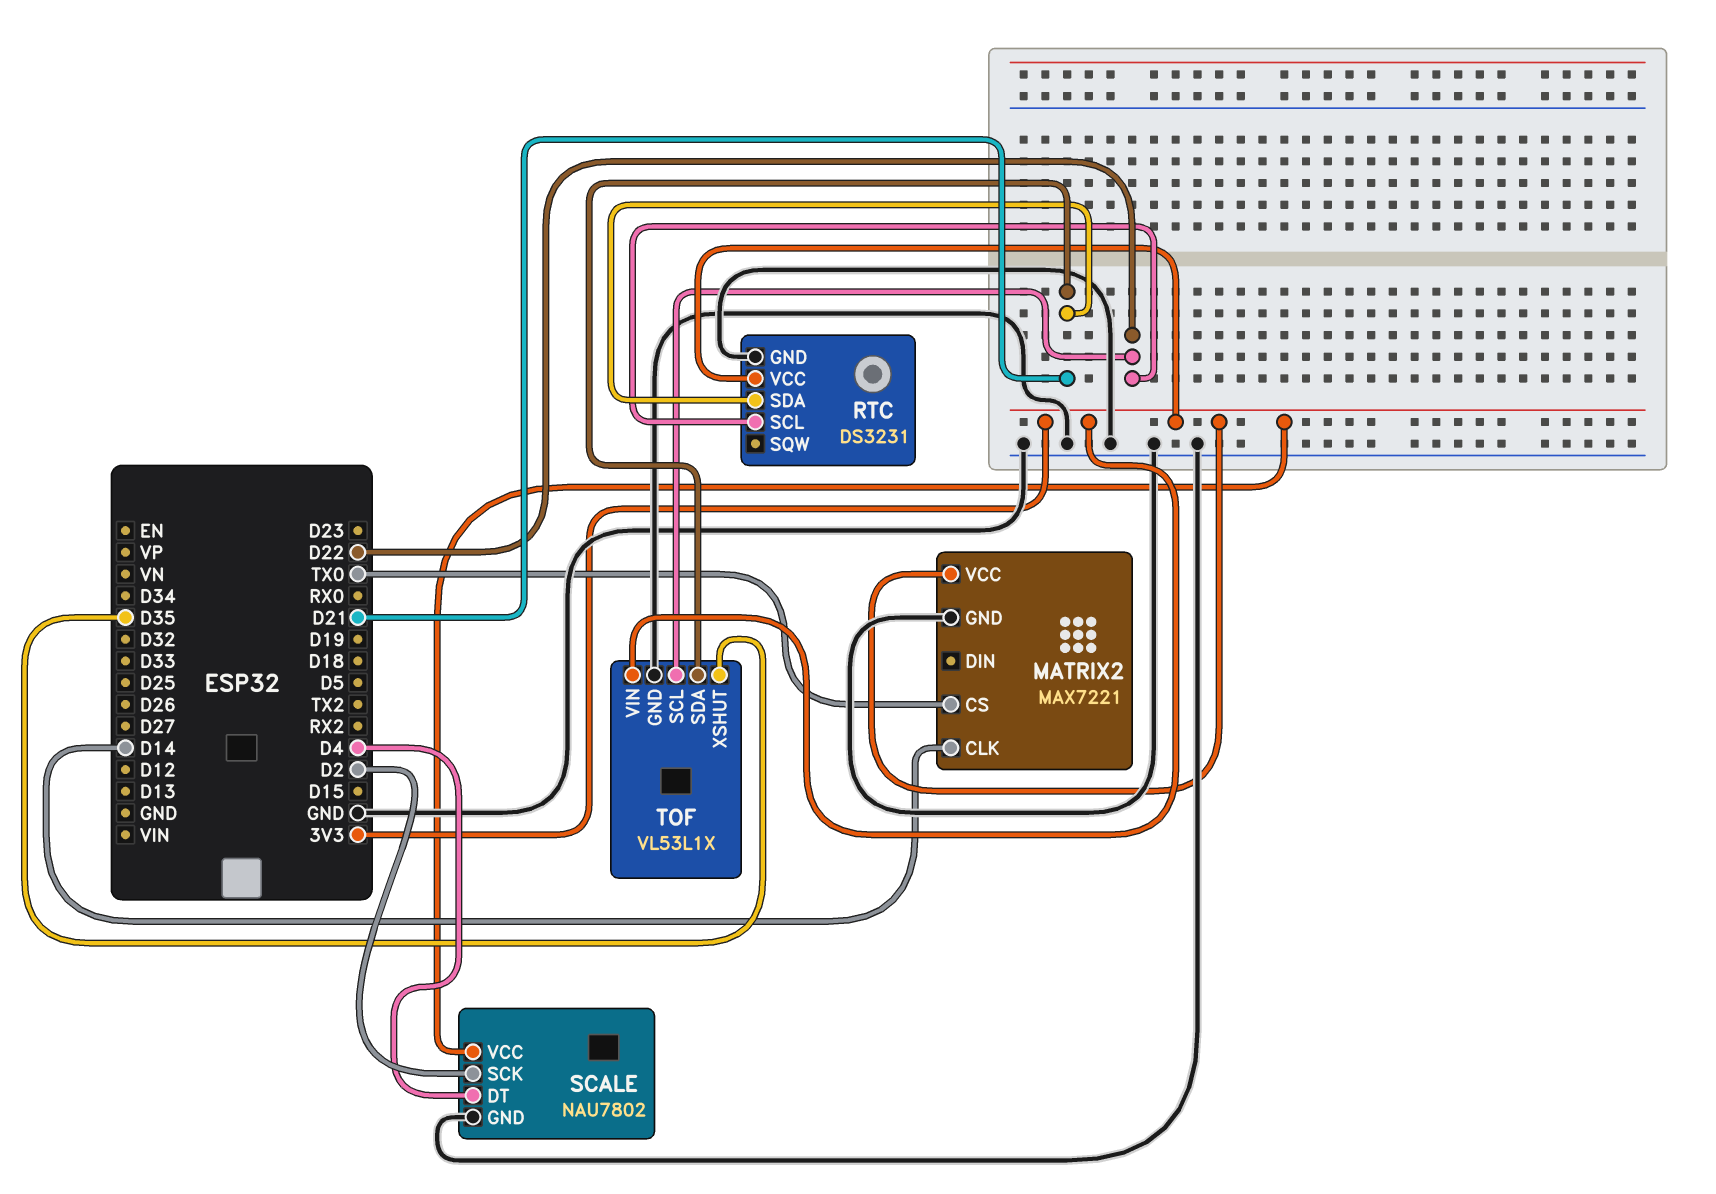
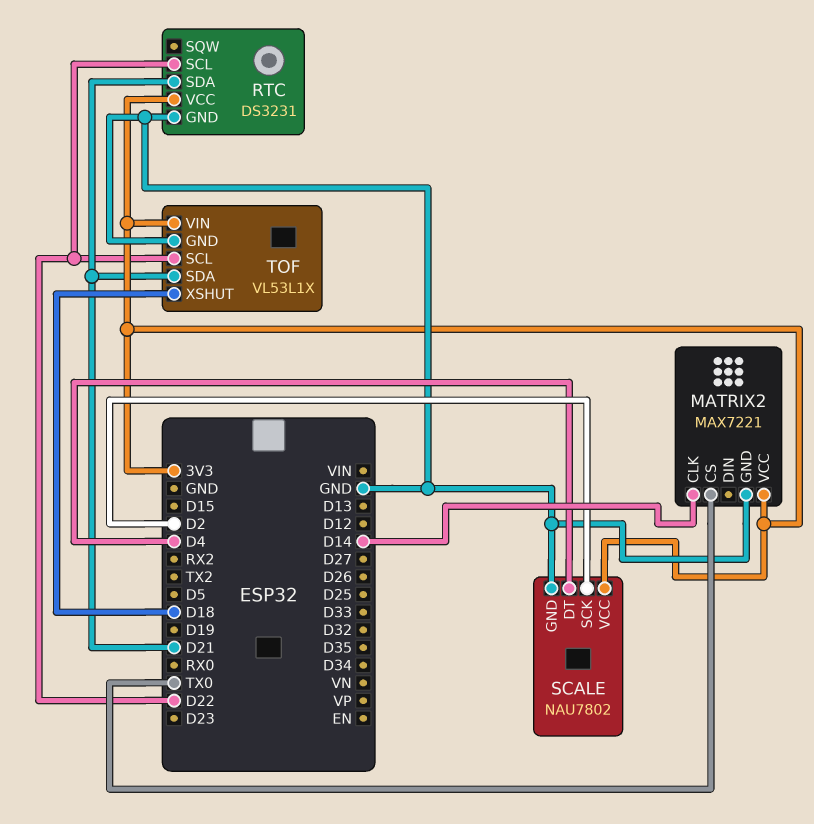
TOF pin XSHUT: D35 -> D18

